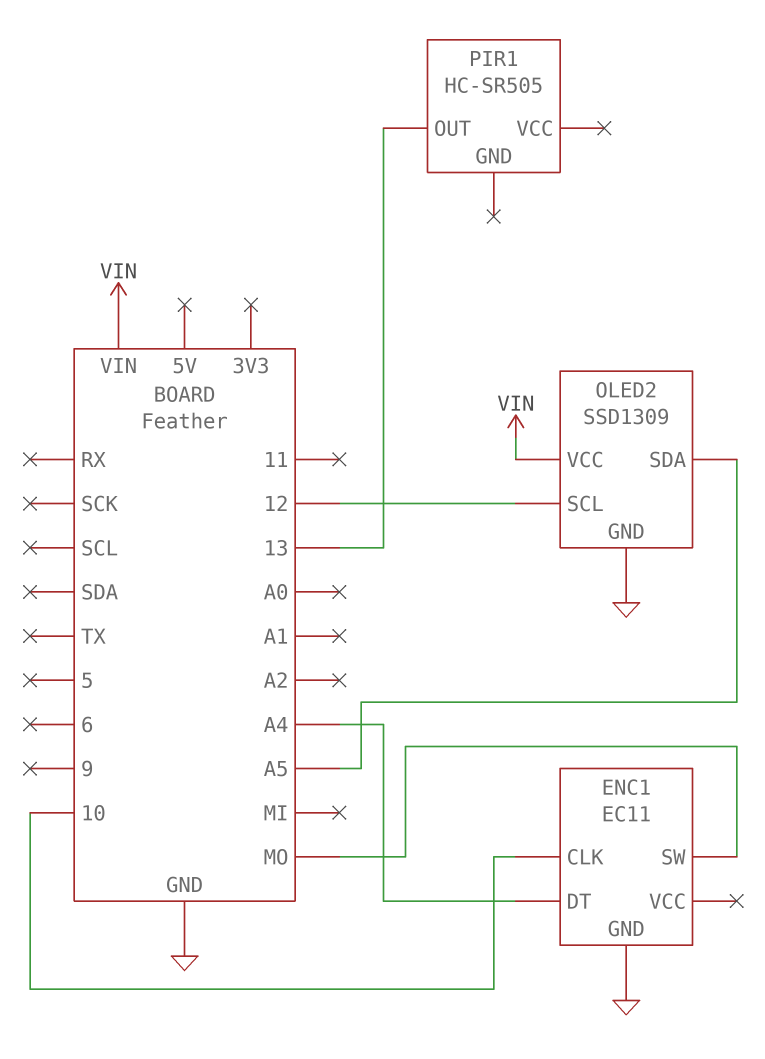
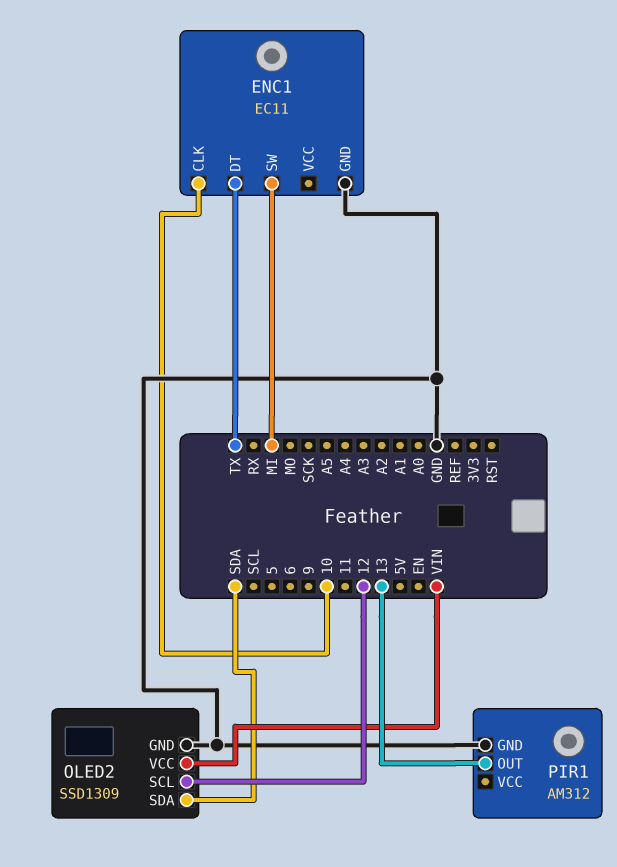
ENC1 pin DT: A4 -> TX
ENC1 pin SW: MO -> MI
OLED2 pin SDA: A5 -> SDA
PIR1: HC-SR505 -> AM312
PIR1 pin GND: none -> GND

